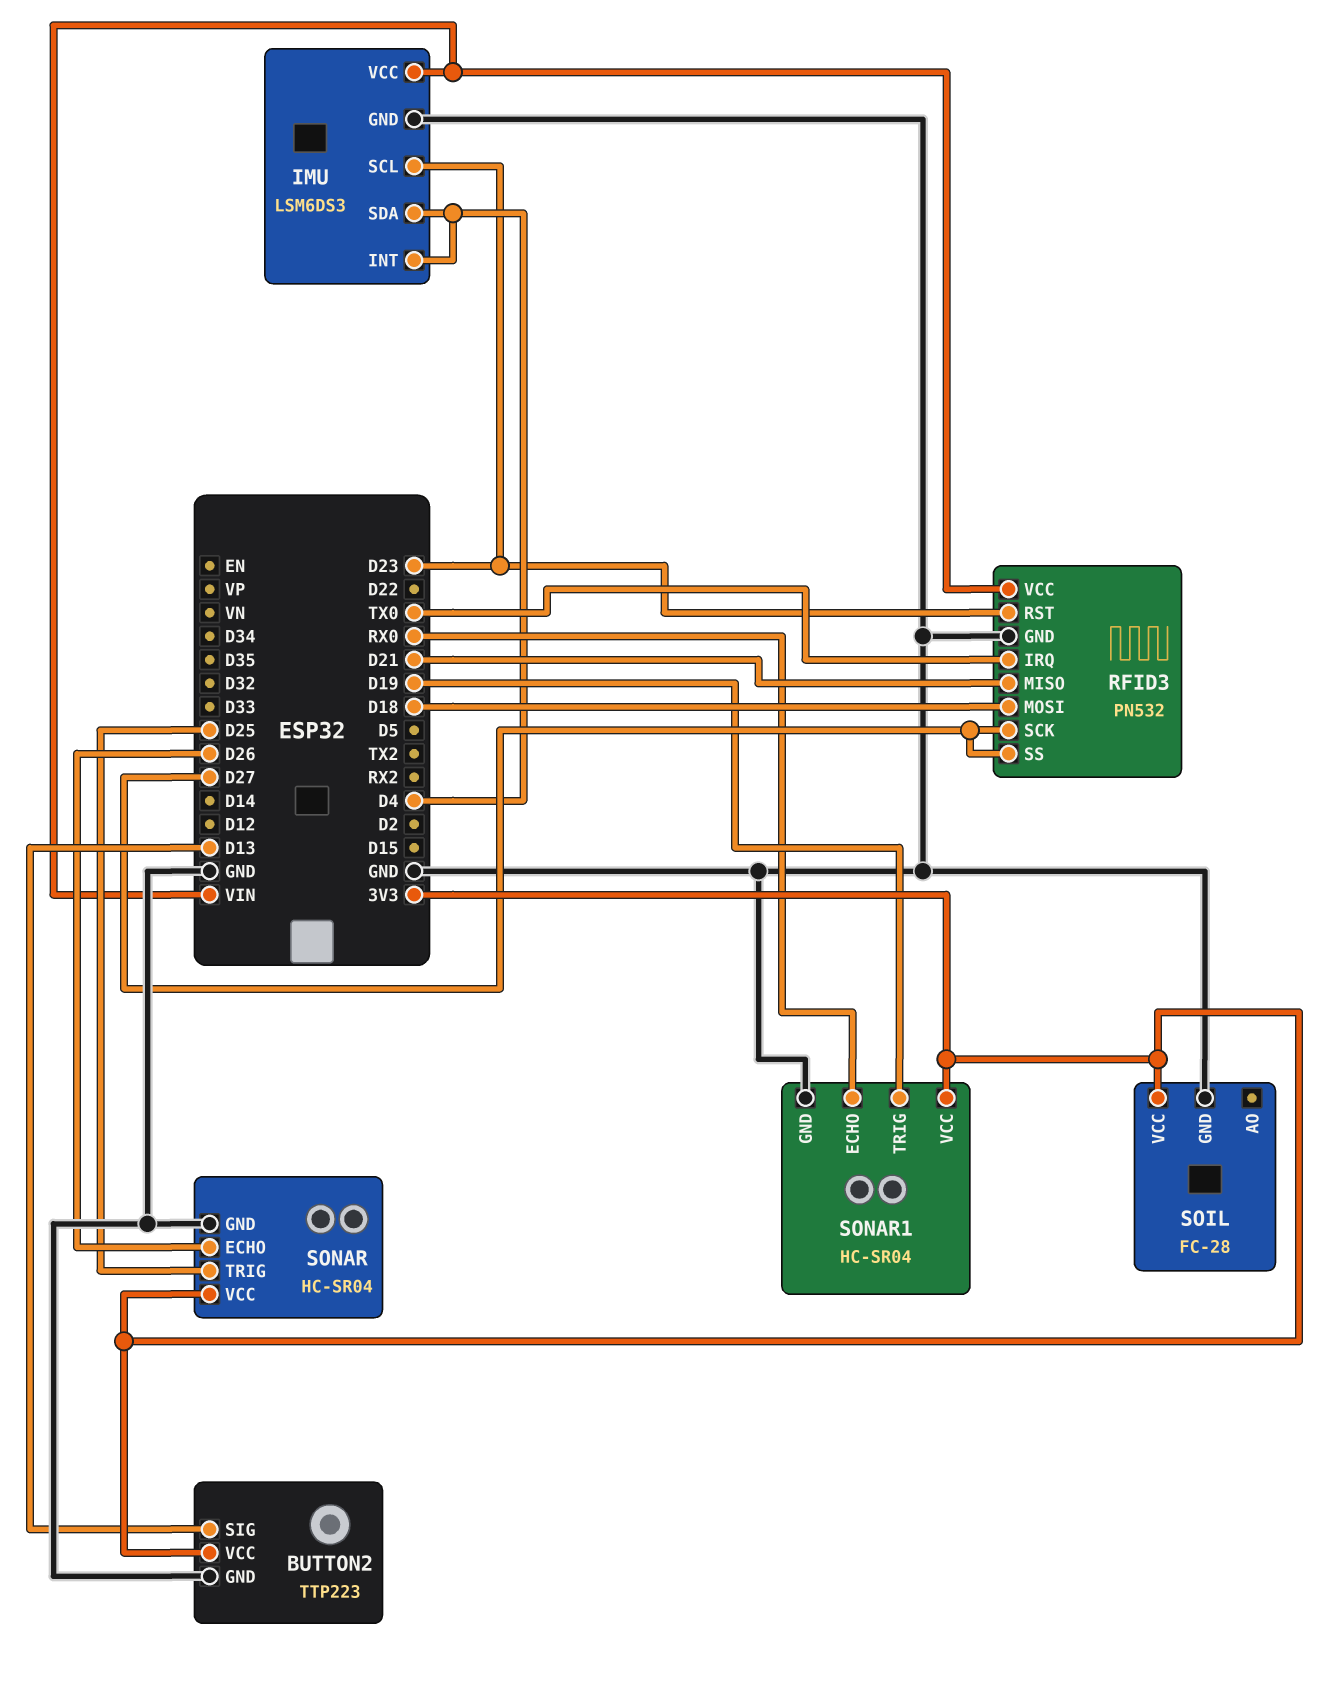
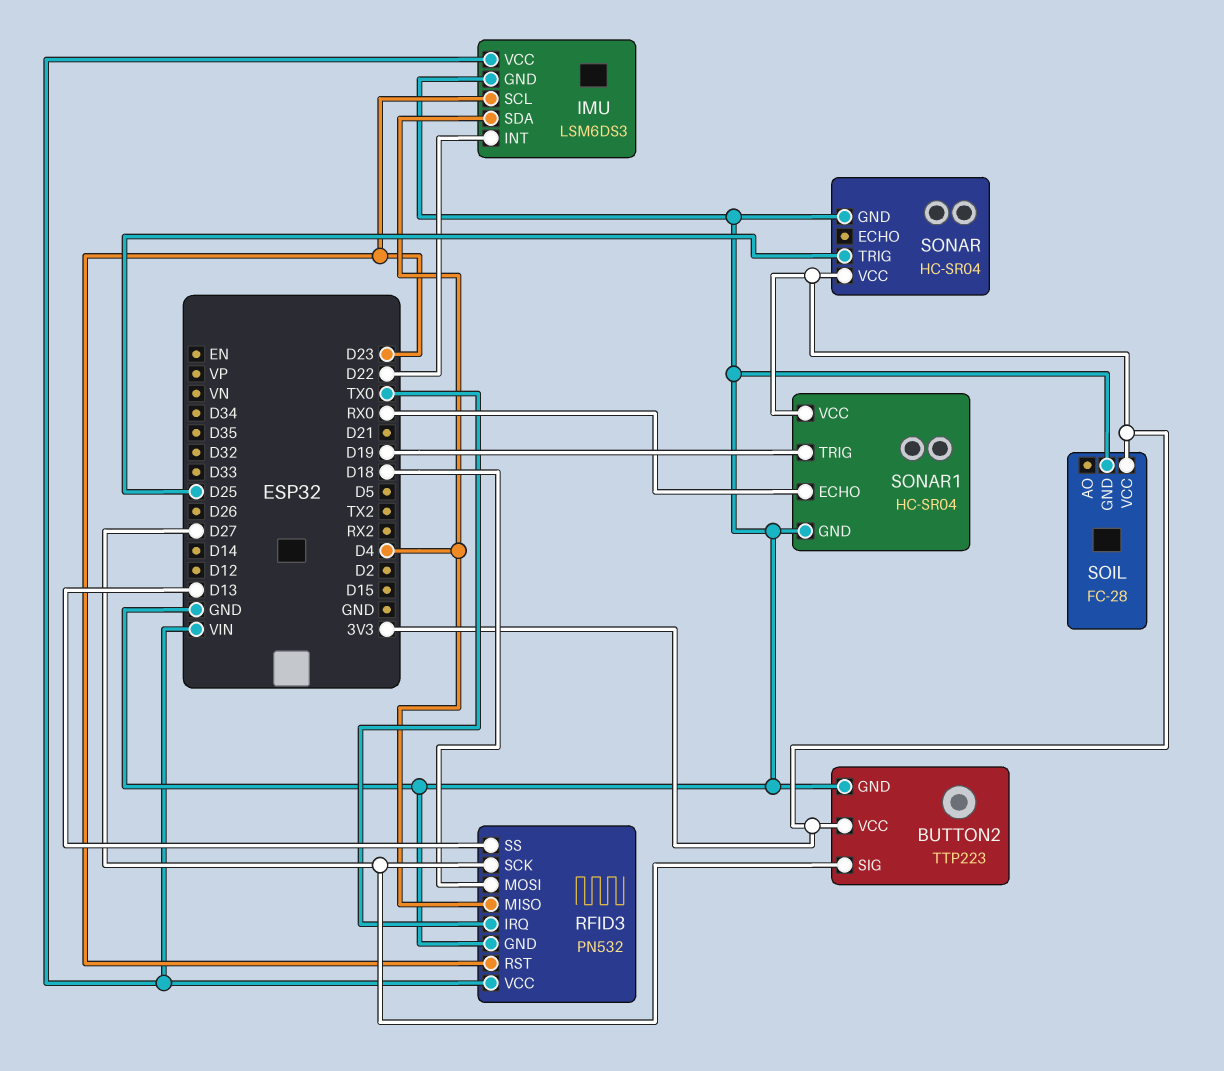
BUTTON2 pin SIG: D13 -> D27
IMU pin INT: D4 -> D22
RFID3 pin MISO: D21 -> D4
RFID3 pin SS: D27 -> D13
SONAR pin ECHO: D26 -> none

